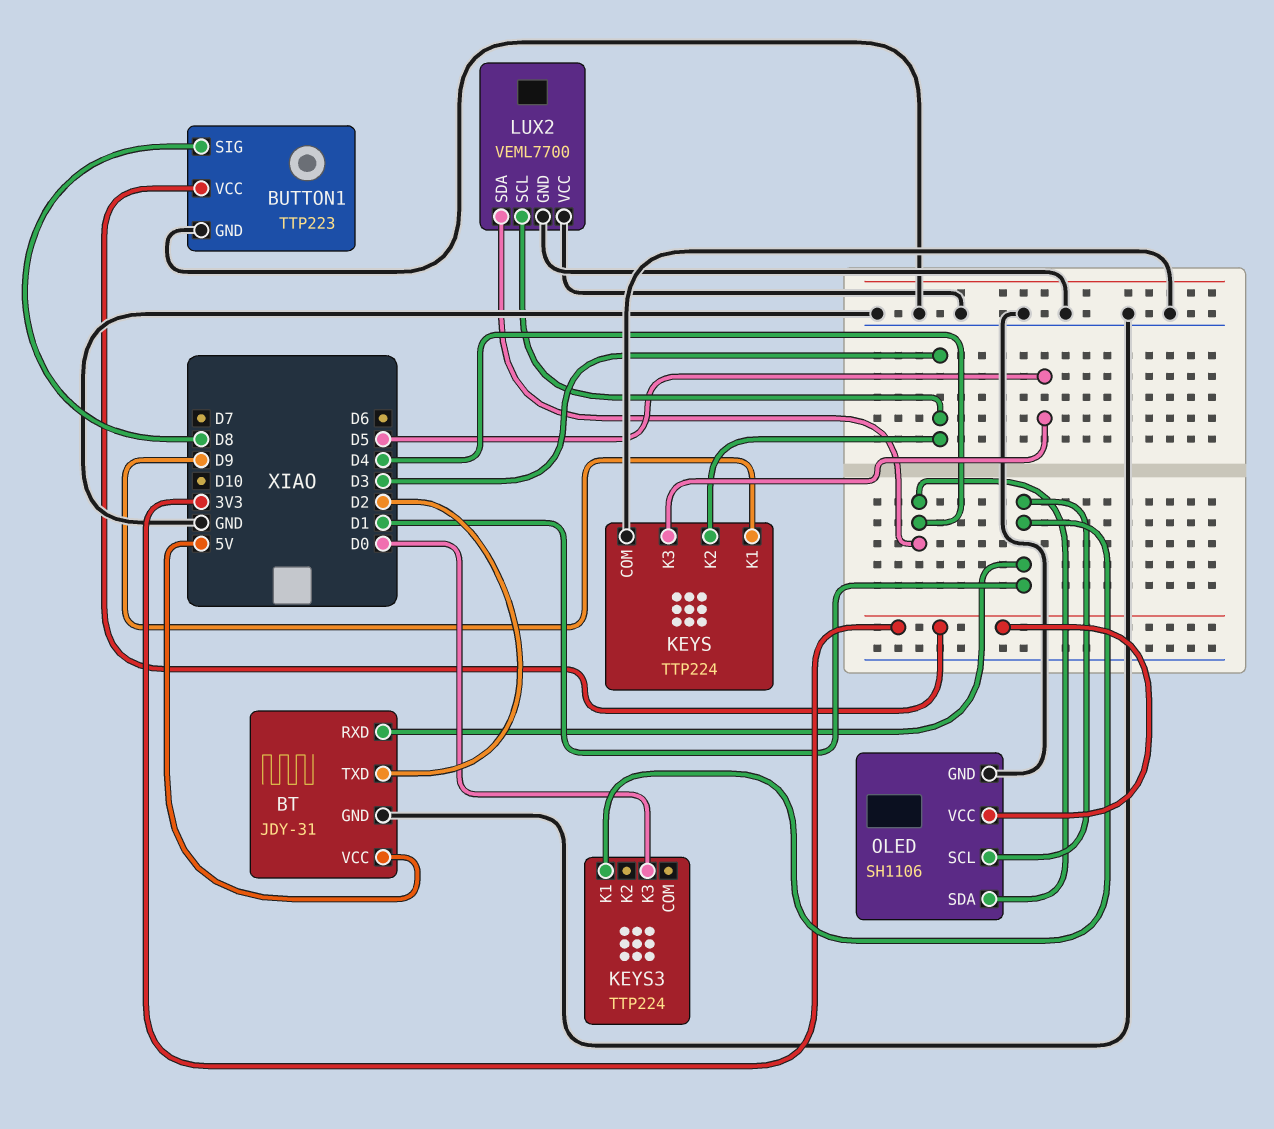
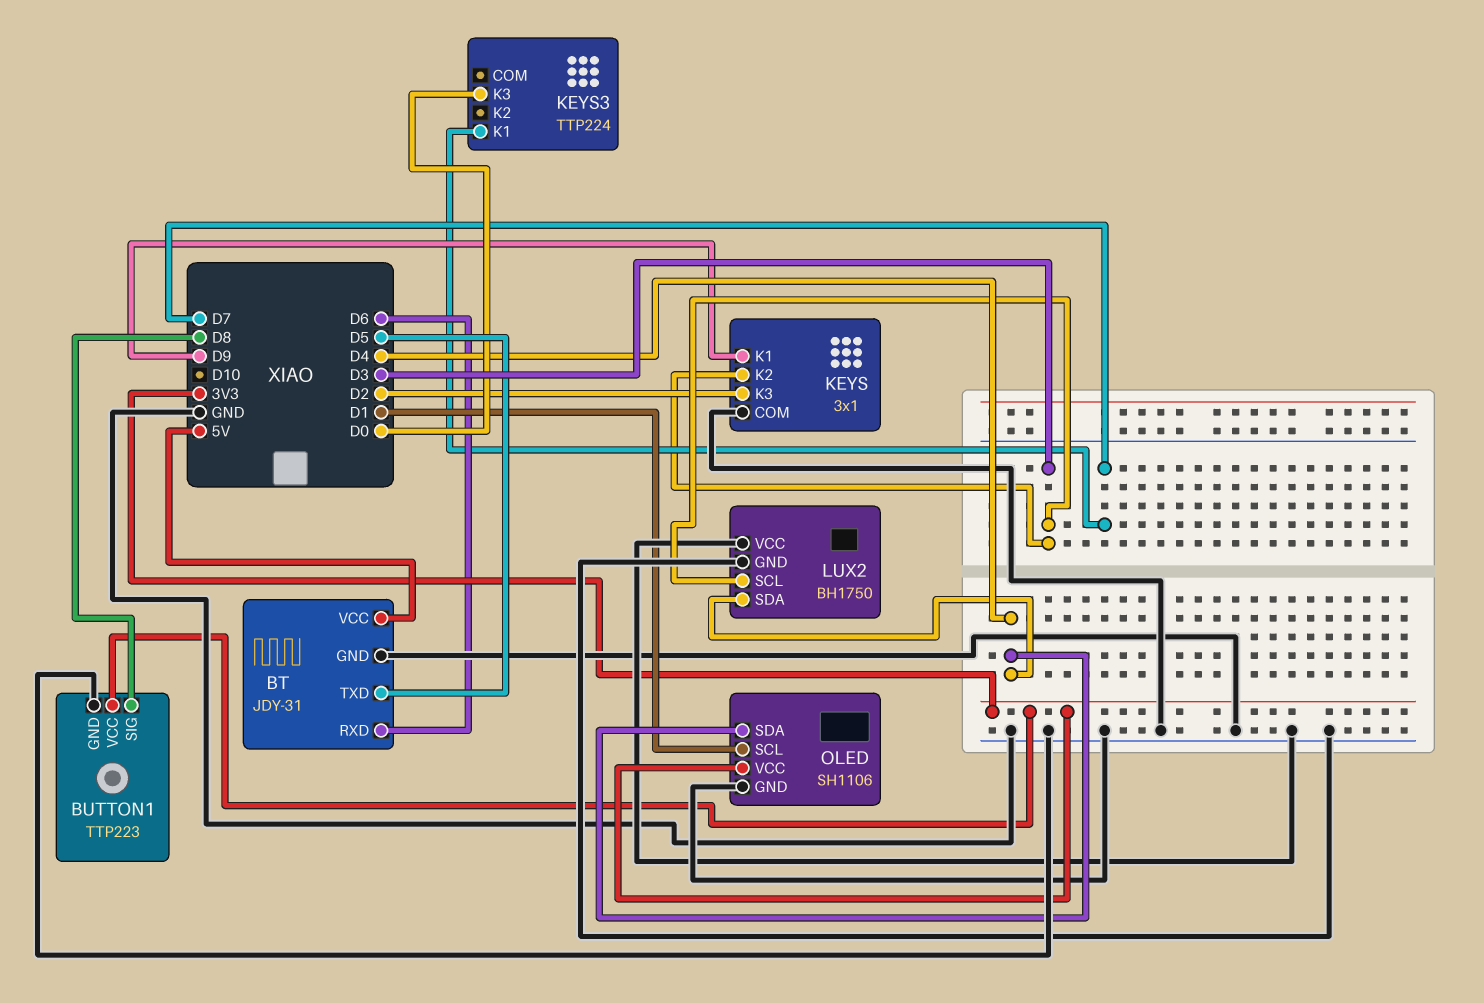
BT pin RXD: D1 -> D6
BT pin TXD: D2 -> D5
KEYS: TTP224 -> 3x1
KEYS pin K3: D5 -> D2
KEYS3 pin K1: D1 -> D7
LUX2: VEML7700 -> BH1750

